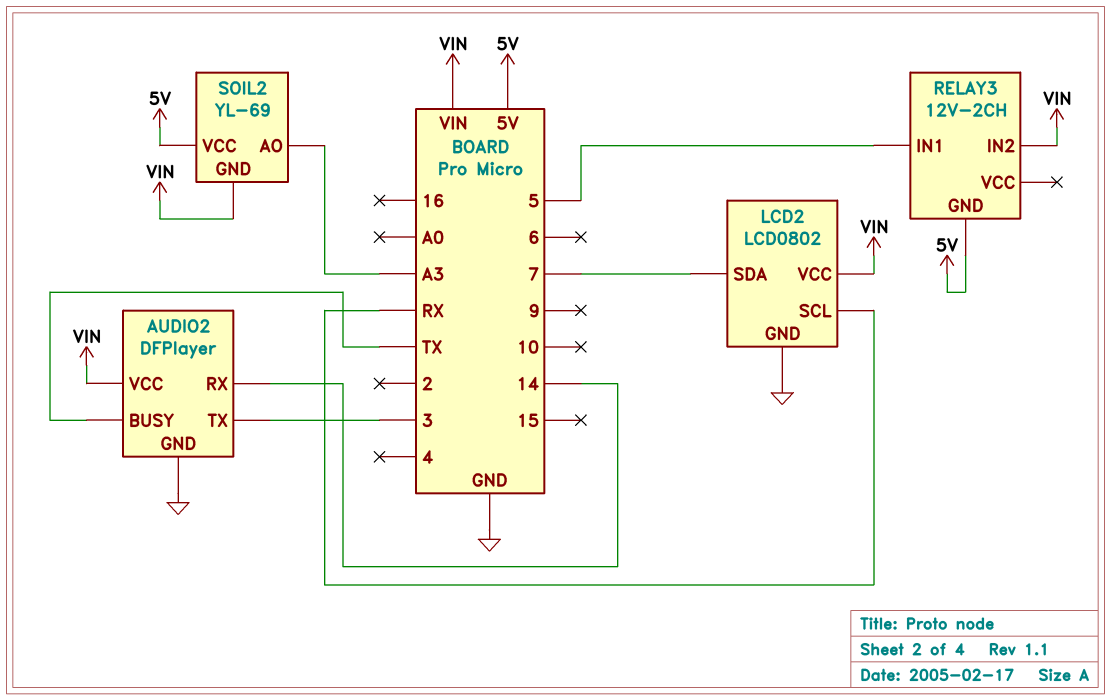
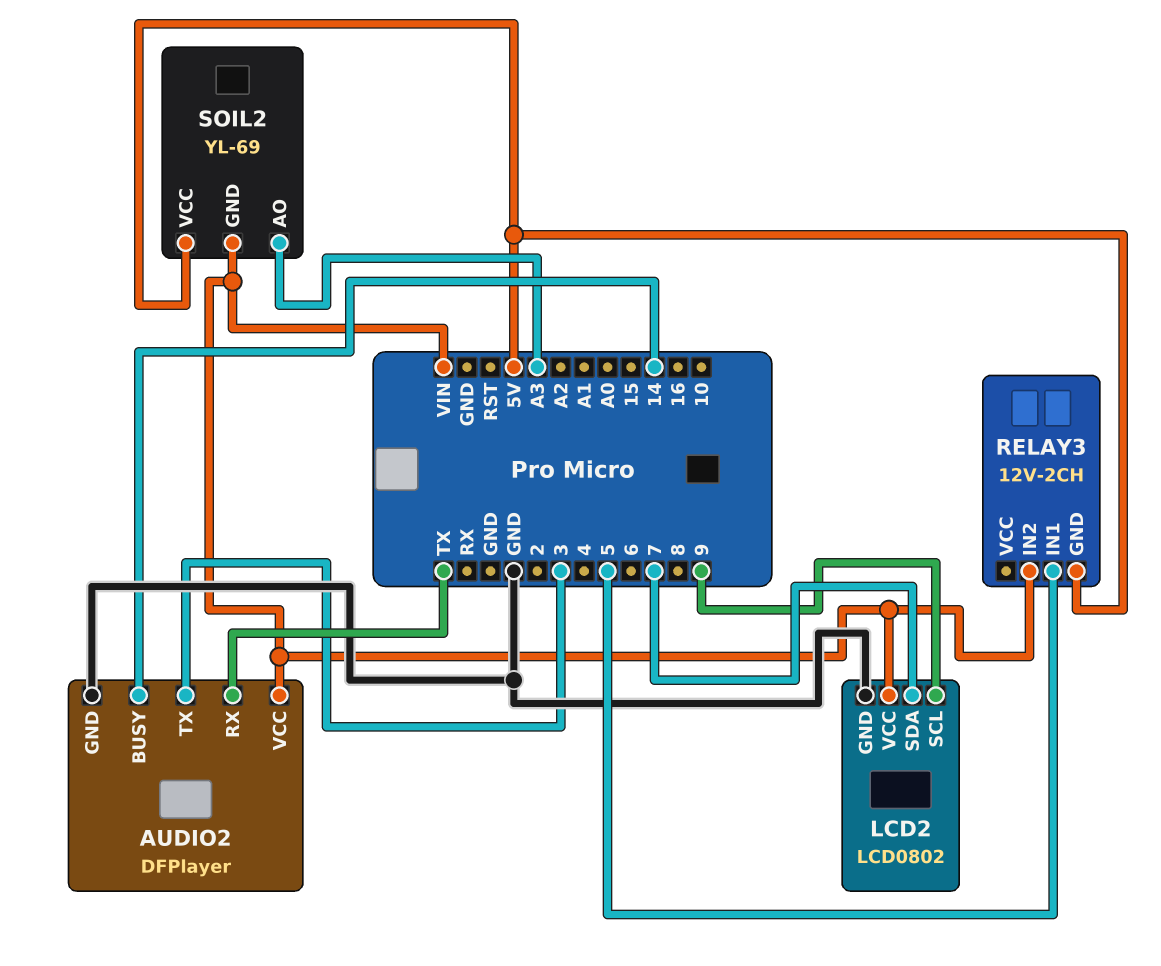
AUDIO2 pin BUSY: TX -> 14
AUDIO2 pin RX: 14 -> TX
LCD2 pin SCL: RX -> 9

